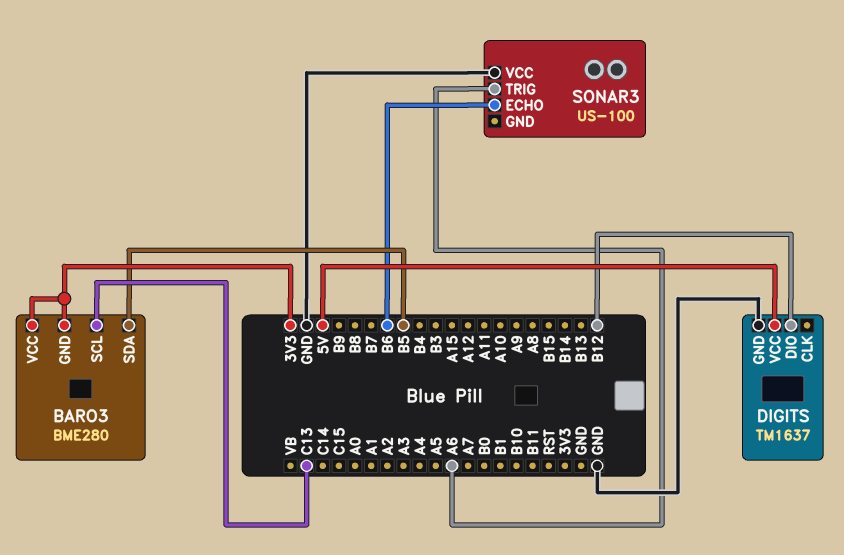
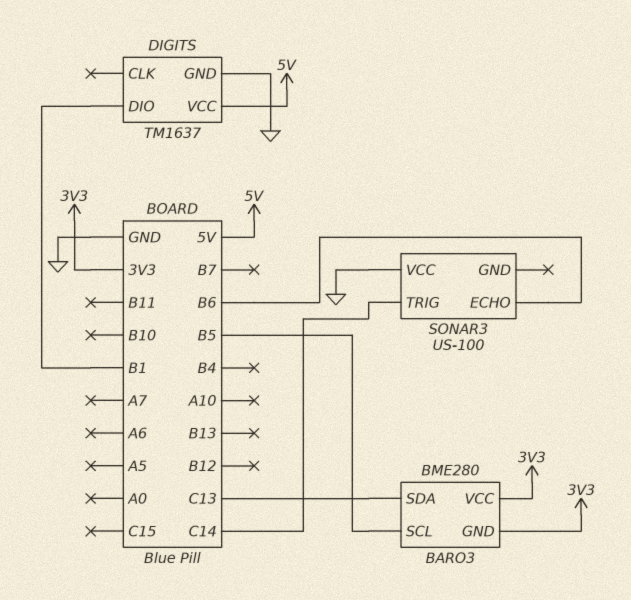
BARO3 pin SCL: C13 -> B5
BARO3 pin SDA: B5 -> C13
DIGITS pin DIO: B12 -> B1
SONAR3 pin TRIG: A6 -> C14

